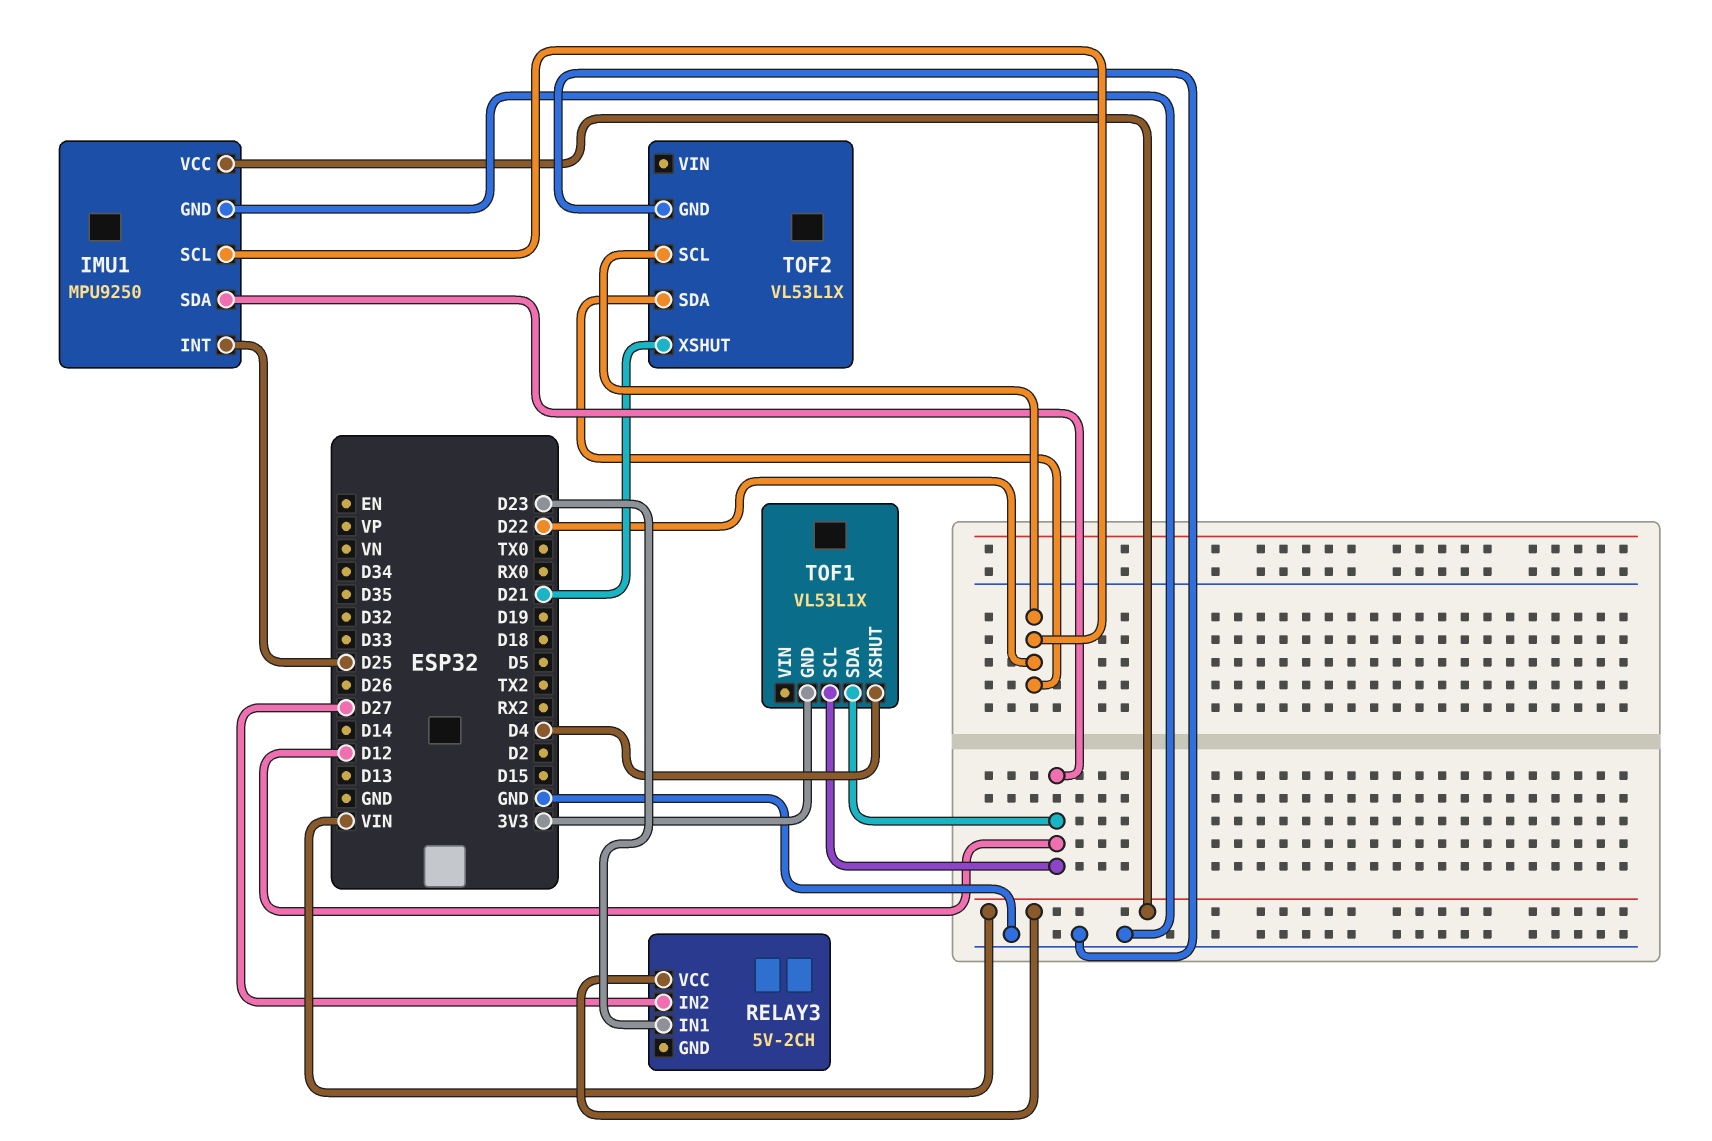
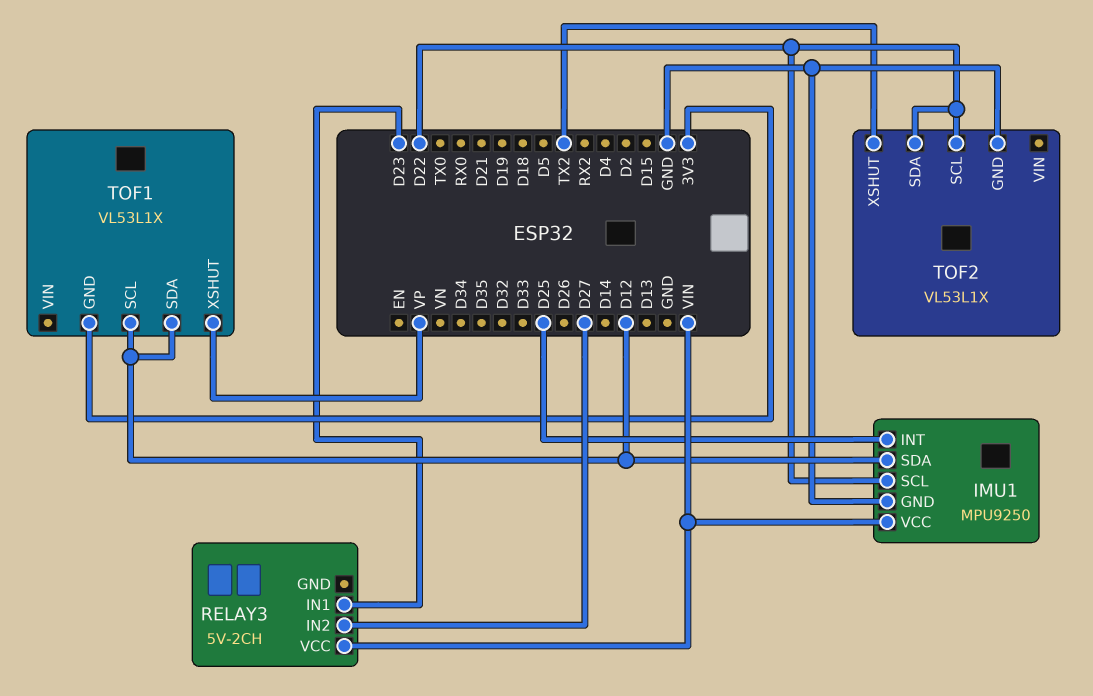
TOF1 pin XSHUT: D4 -> VP
TOF2 pin XSHUT: D21 -> TX2

